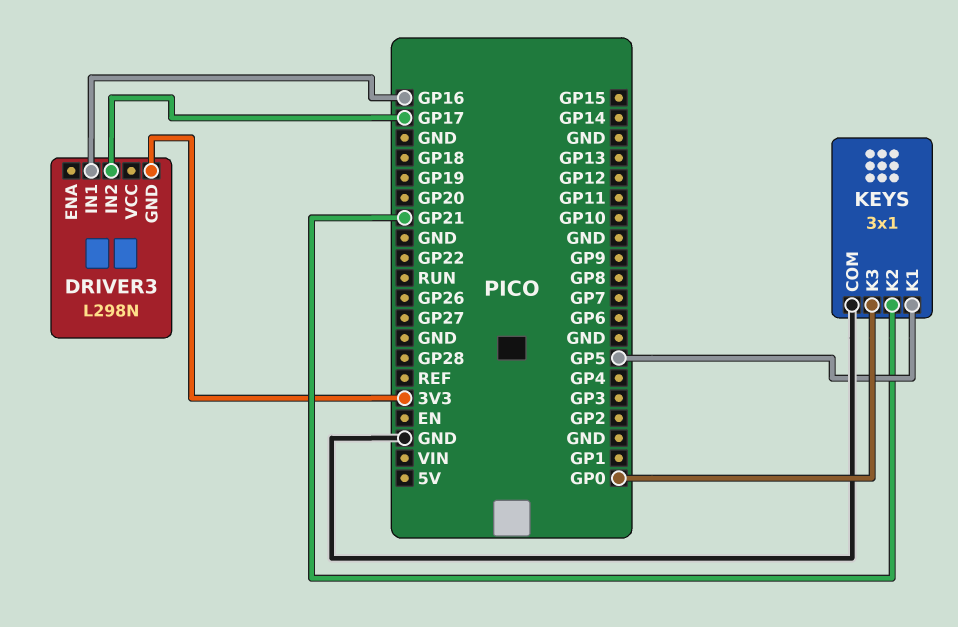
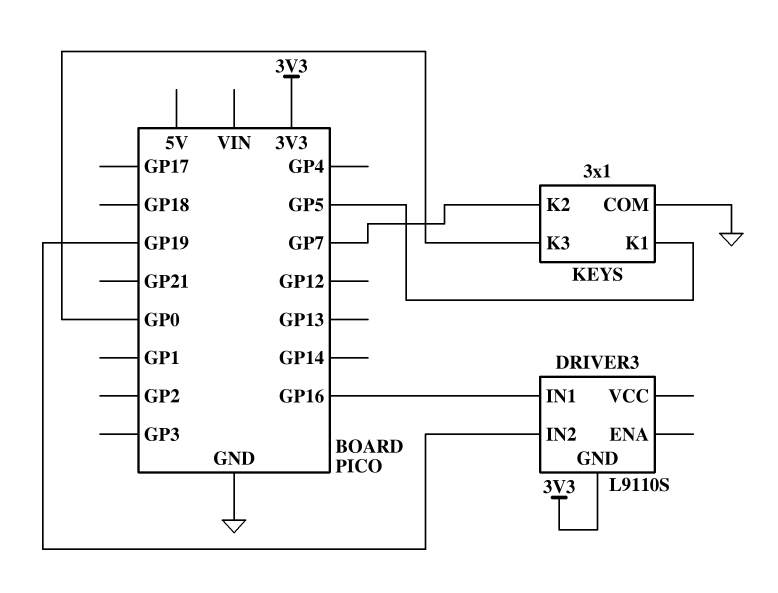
DRIVER3: L298N -> L9110S
DRIVER3 pin IN2: GP17 -> GP19
KEYS pin K2: GP21 -> GP7

